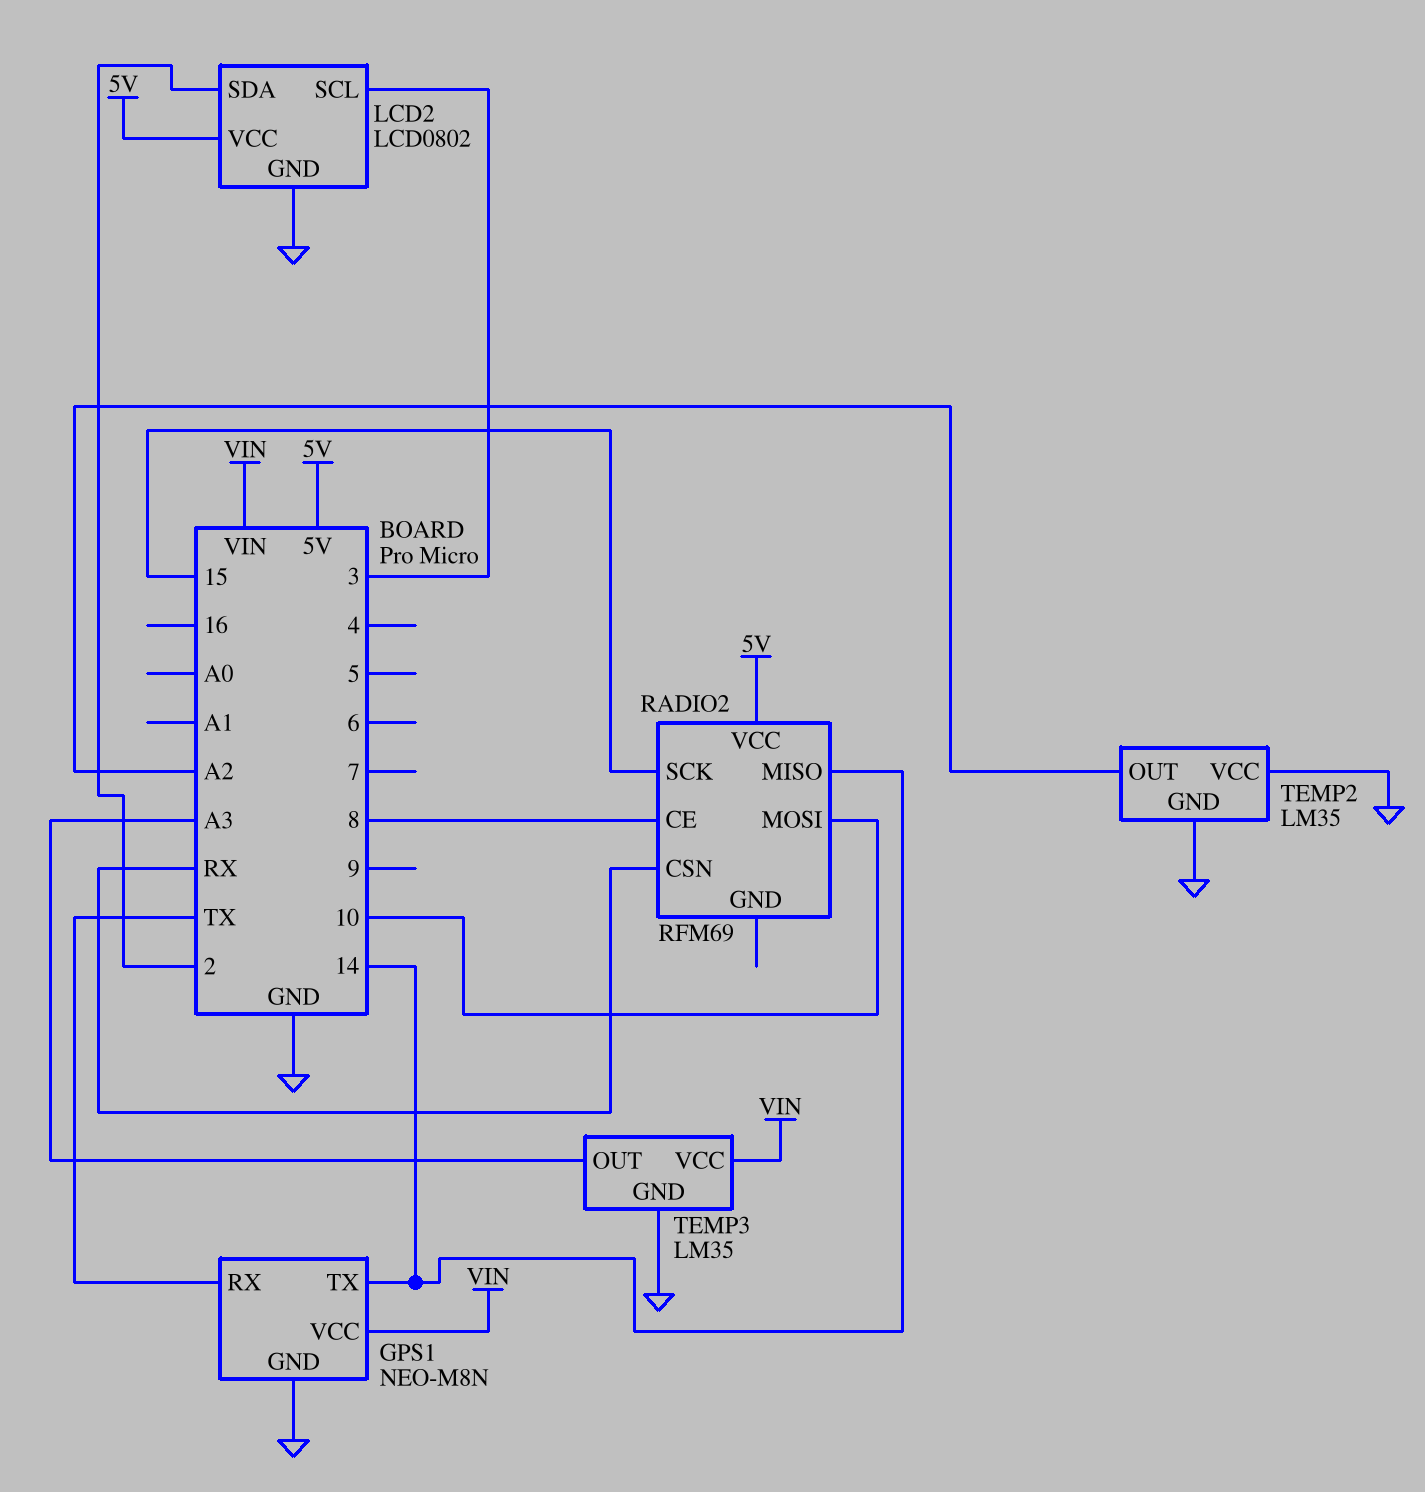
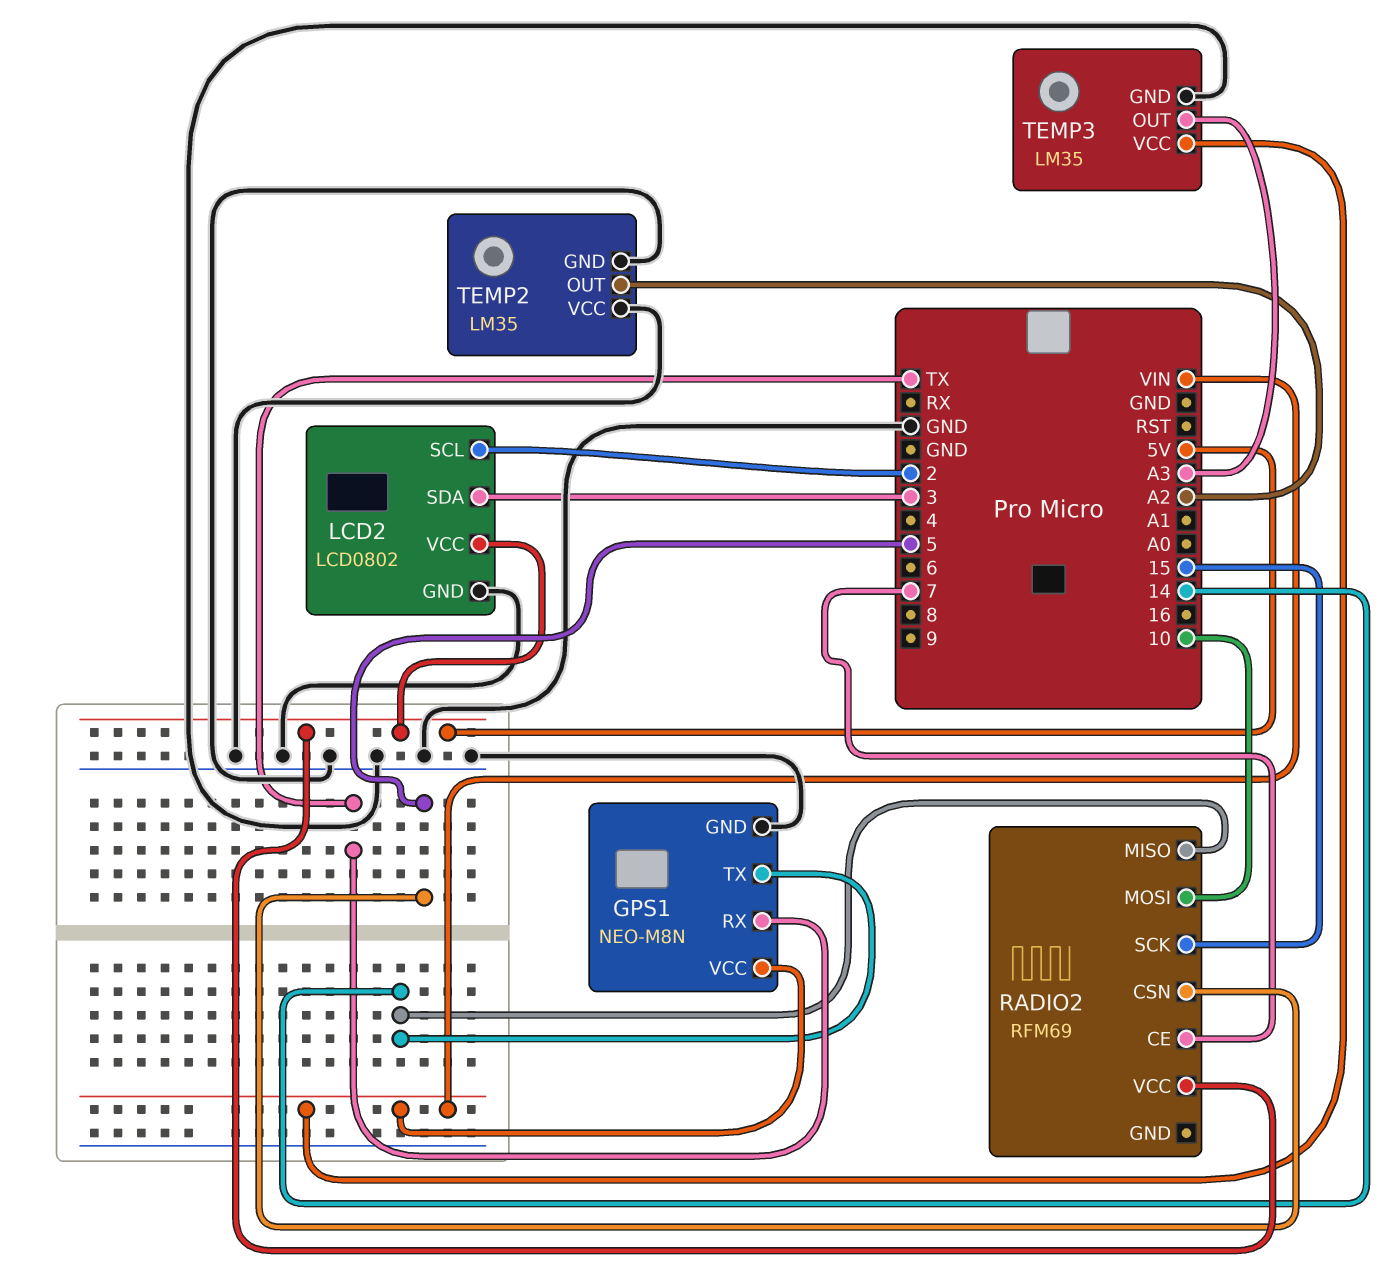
LCD2 pin SCL: 3 -> 2
LCD2 pin SDA: 2 -> 3
RADIO2 pin CE: 8 -> 7
RADIO2 pin CSN: RX -> 5

